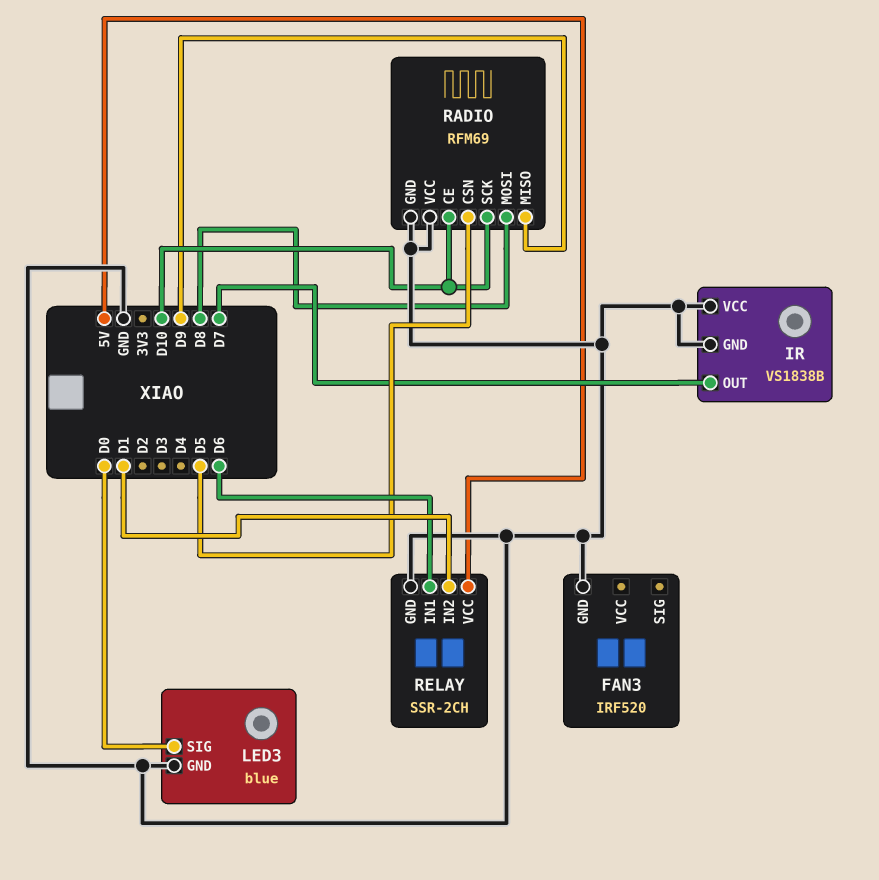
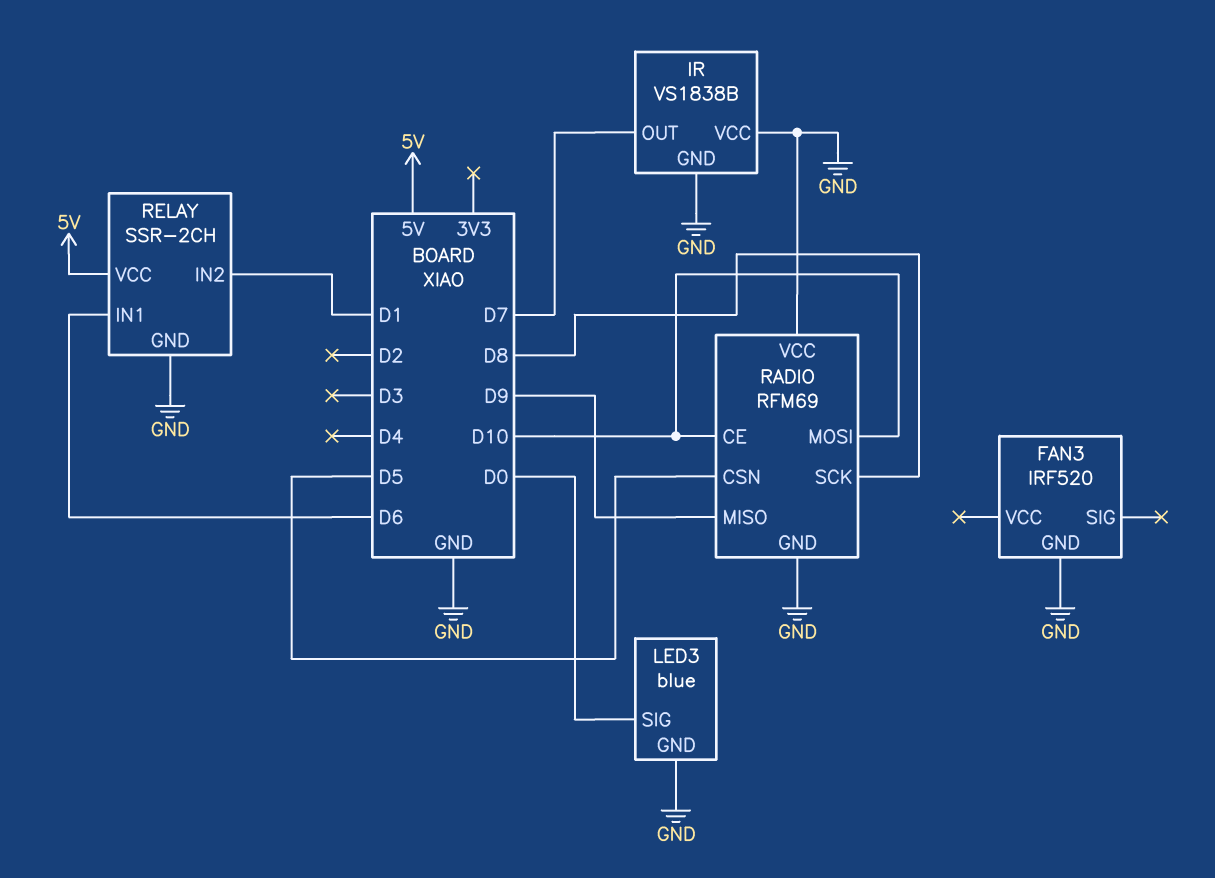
RADIO pin MOSI: D8 -> D10
RADIO pin SCK: D10 -> D8

